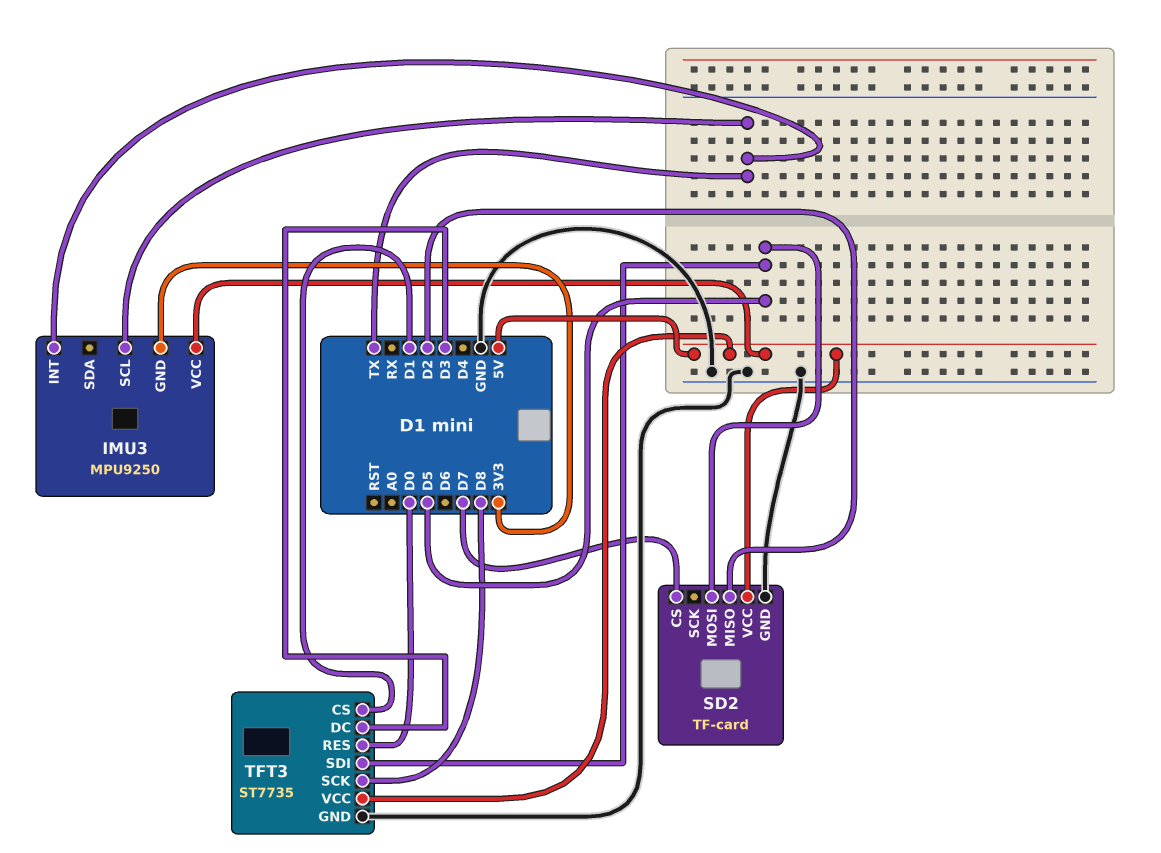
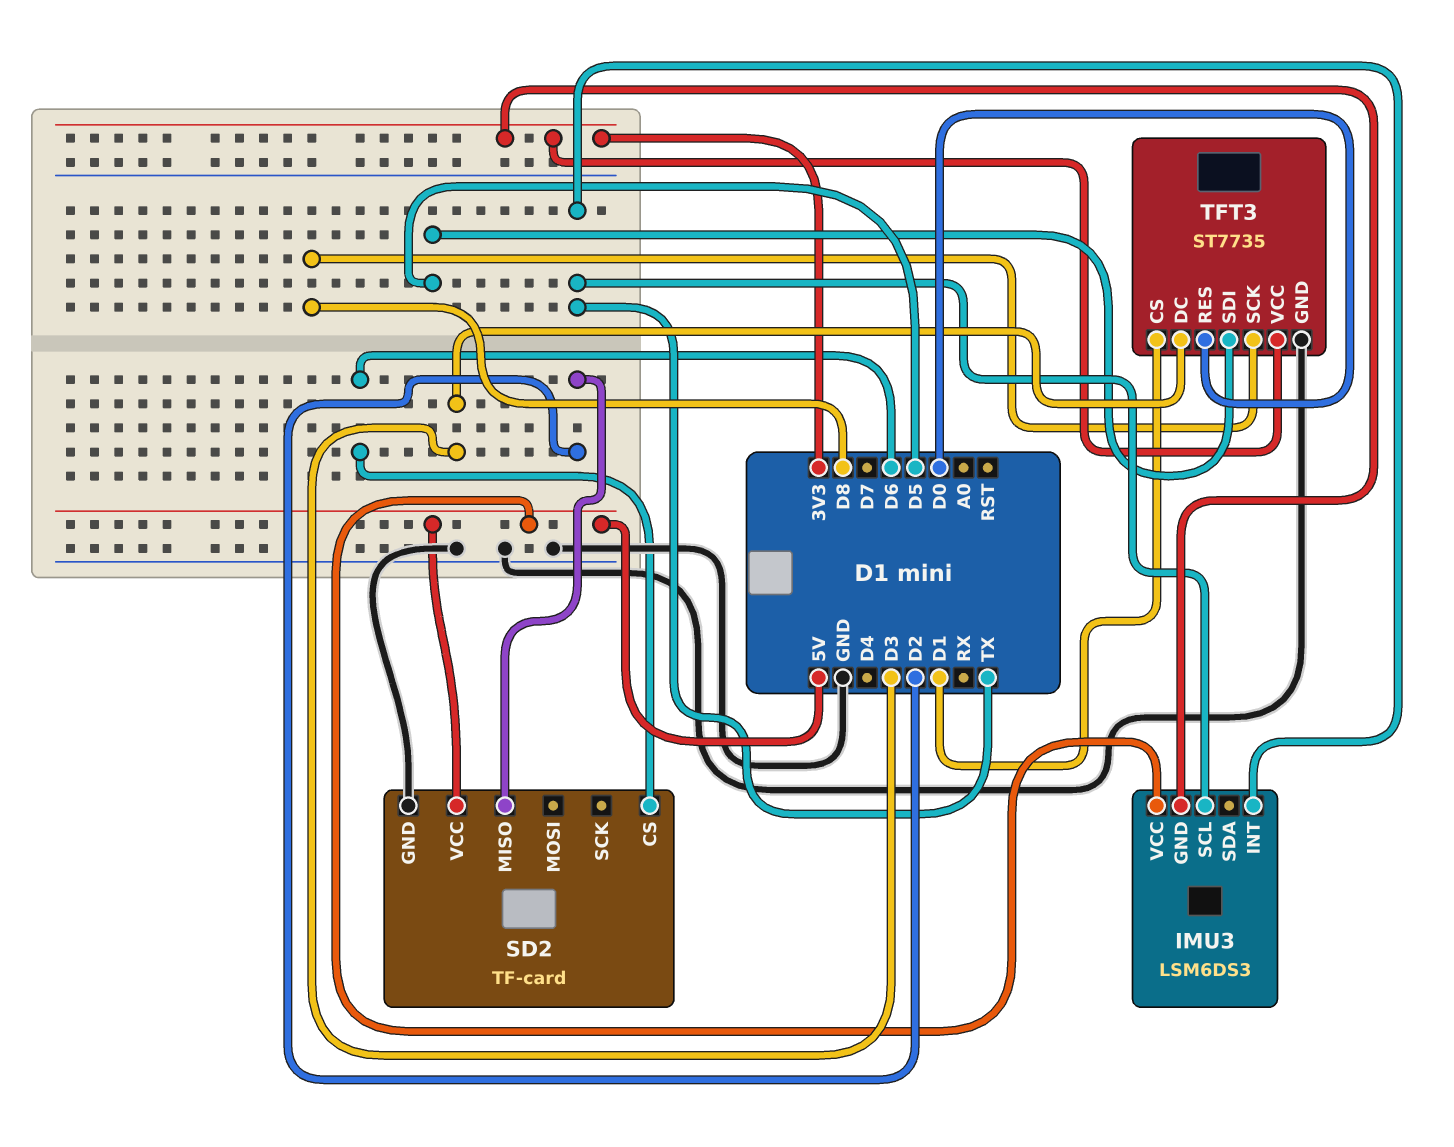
IMU3: MPU9250 -> LSM6DS3
SD2 pin CS: D7 -> D6
SD2 pin MOSI: D5 -> none
TFT3 pin VCC: 5V -> 3V3

